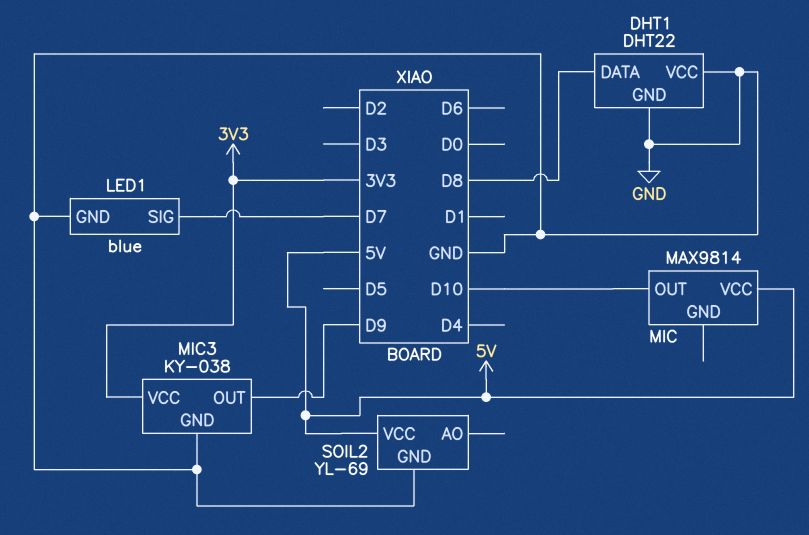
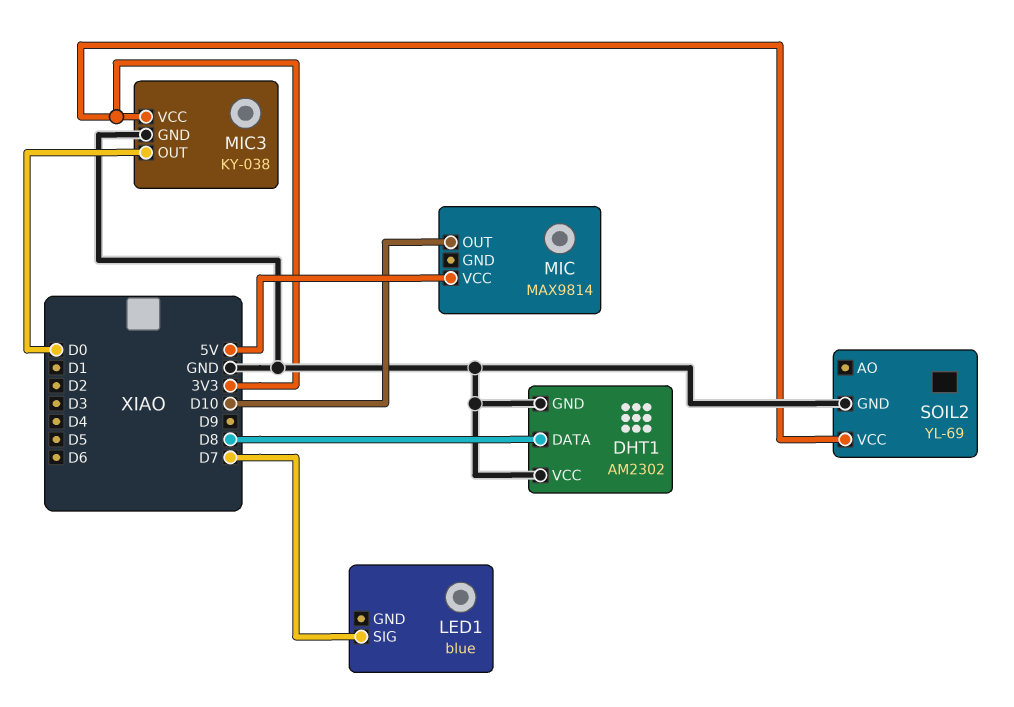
DHT1: DHT22 -> AM2302
LED1 pin GND: GND -> none
MIC3 pin OUT: D9 -> D0
SOIL2 pin VCC: 5V -> 3V3

